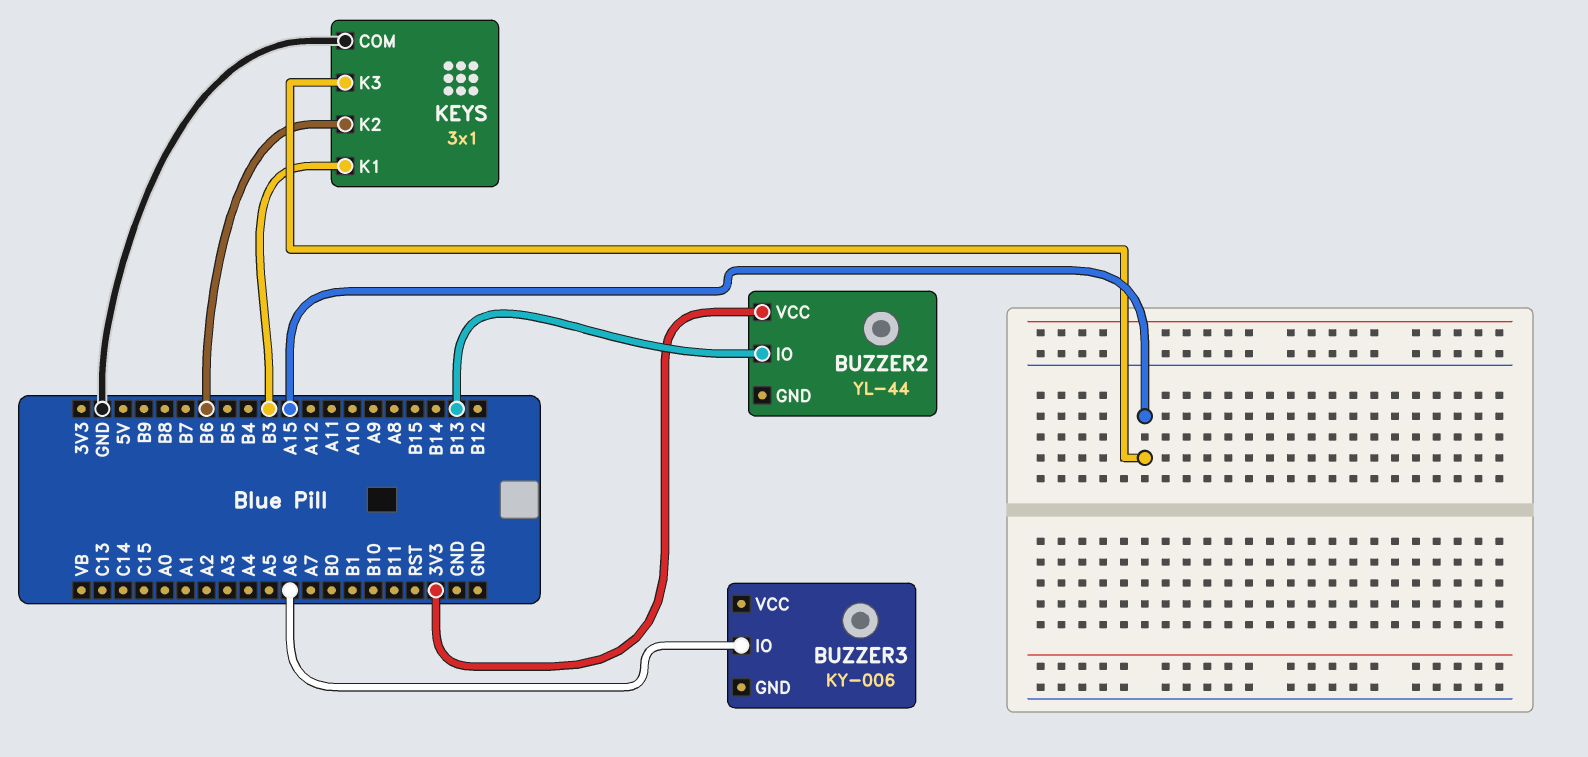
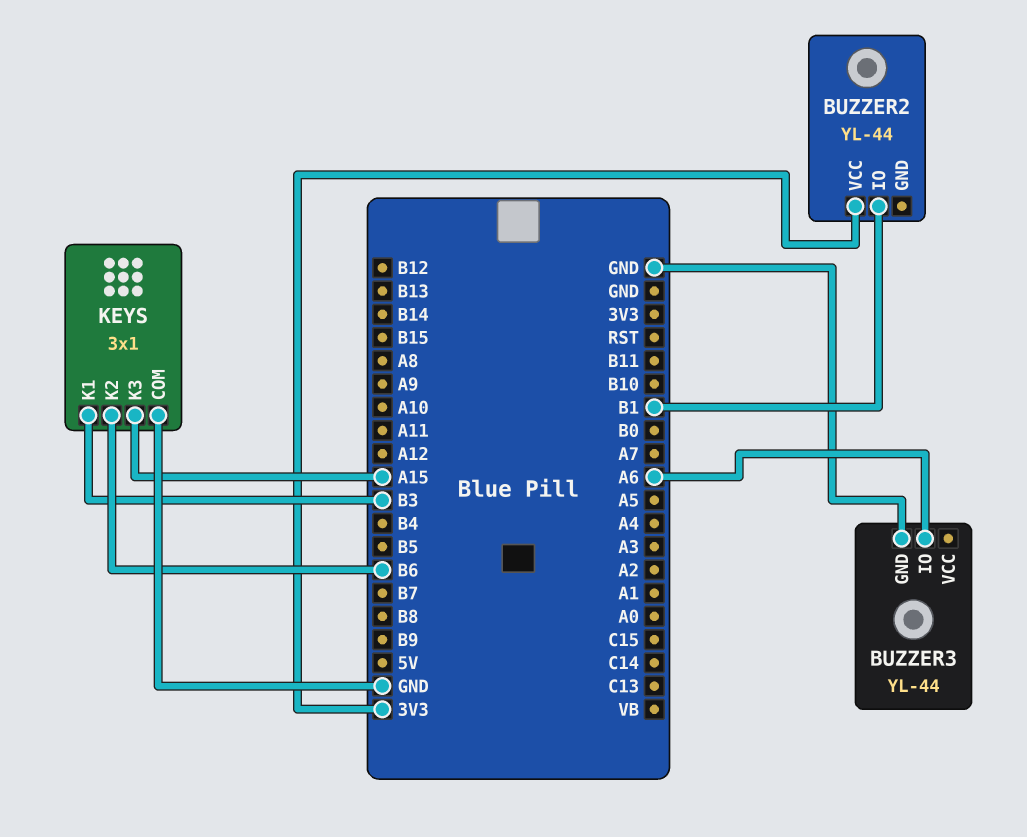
BUZZER2 pin IO: B13 -> B1
BUZZER3: KY-006 -> YL-44
BUZZER3 pin GND: none -> GND

